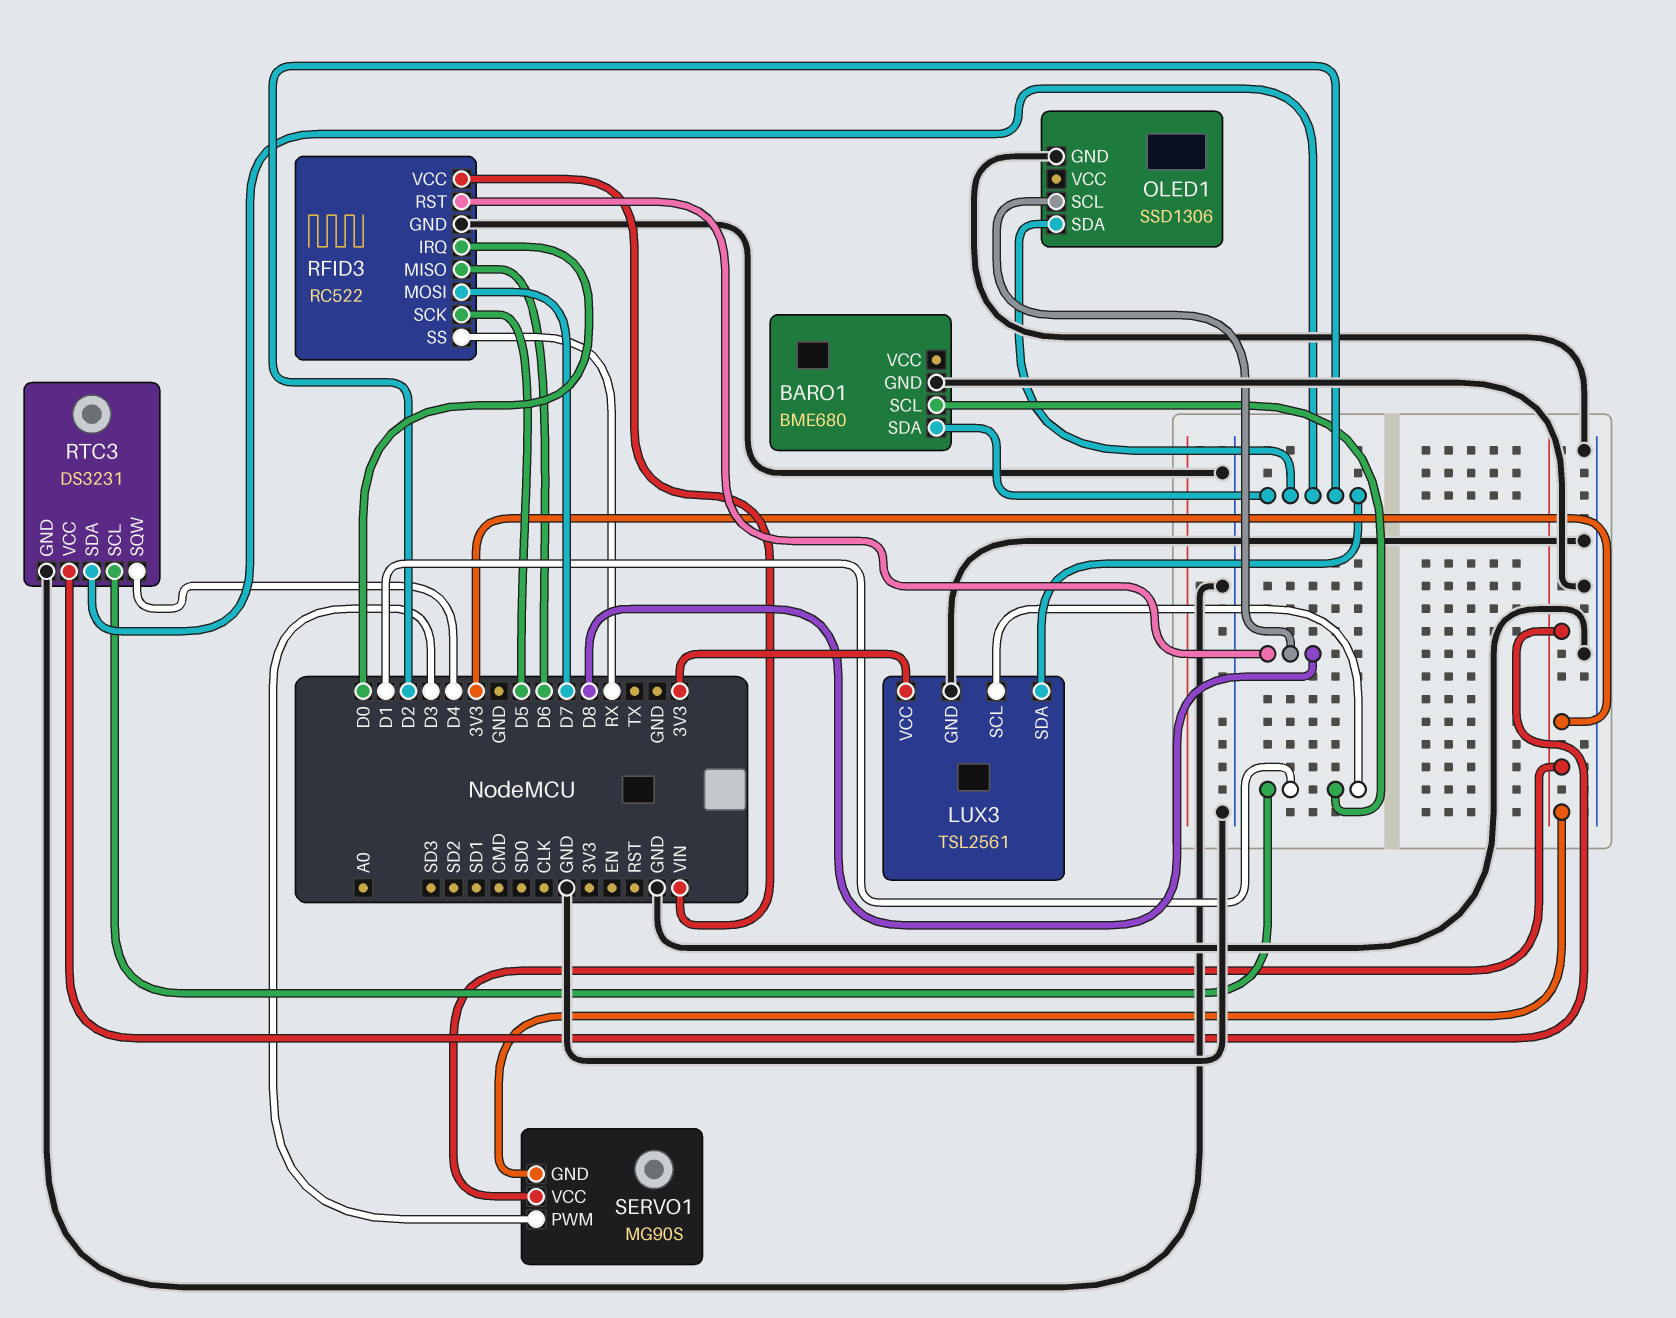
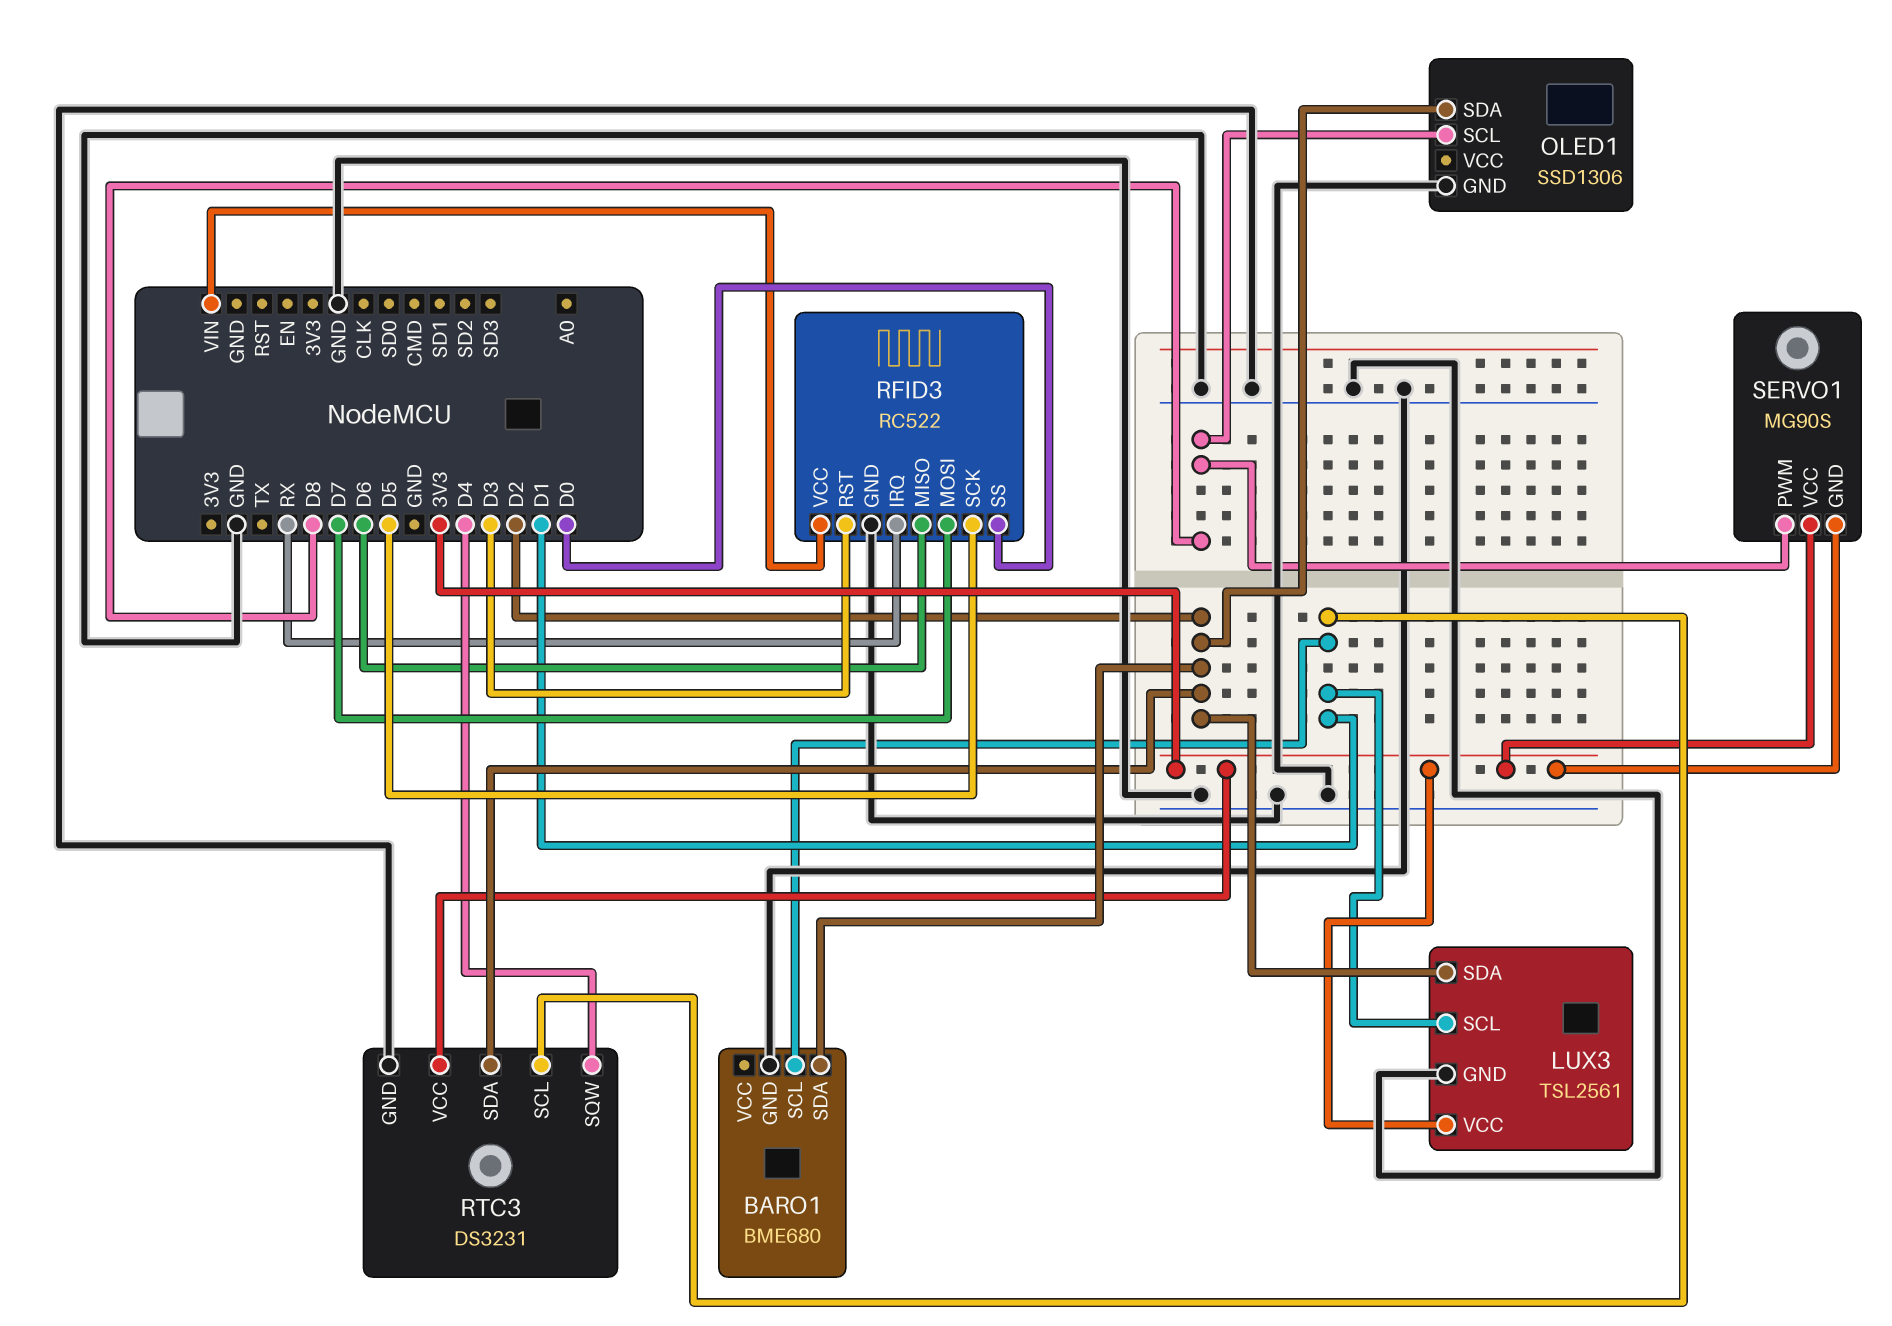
RFID3 pin IRQ: D0 -> RX
RFID3 pin RST: D8 -> D3
RFID3 pin SS: RX -> D0
SERVO1 pin PWM: D3 -> D8

